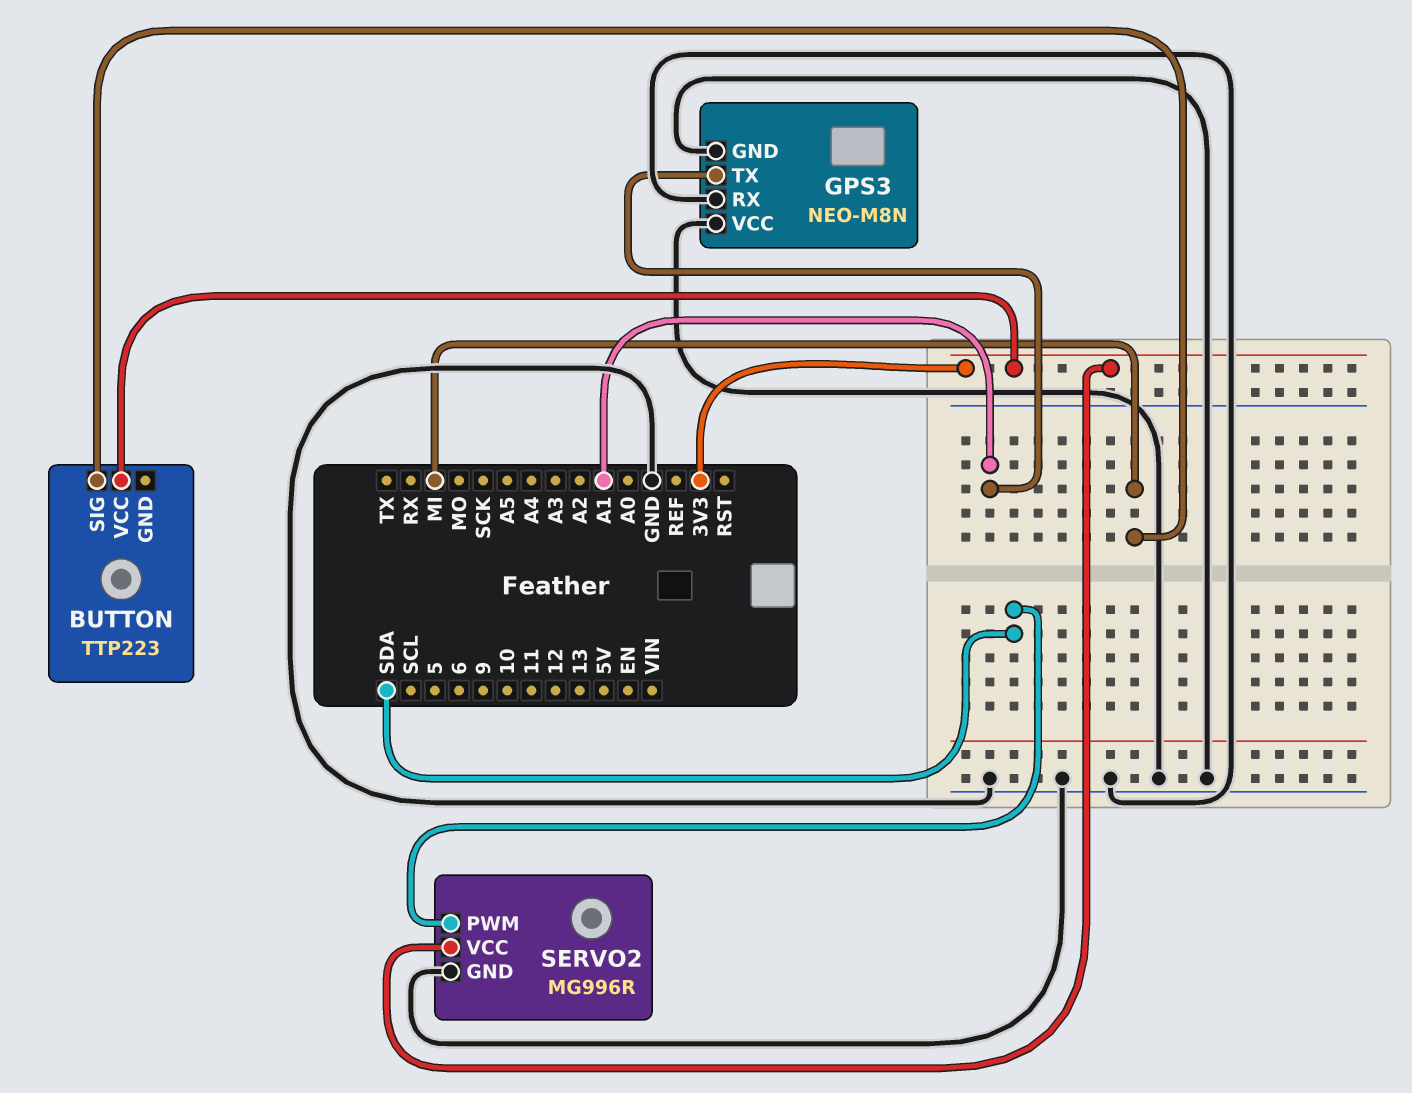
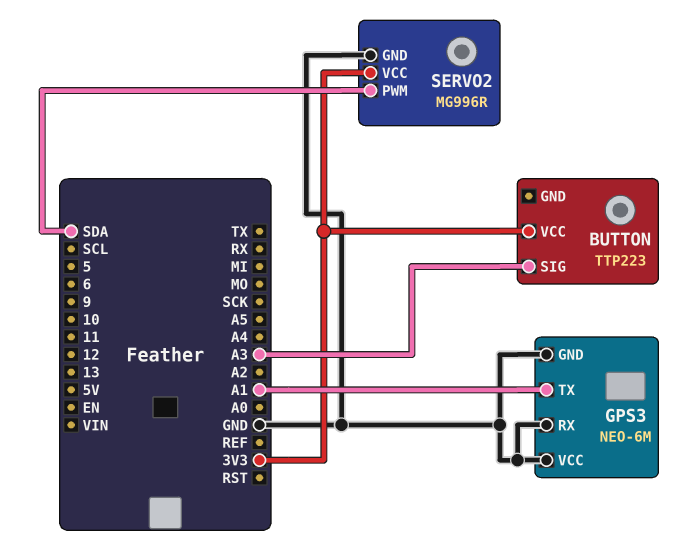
BUTTON pin SIG: MI -> A3
GPS3: NEO-M8N -> NEO-6M

